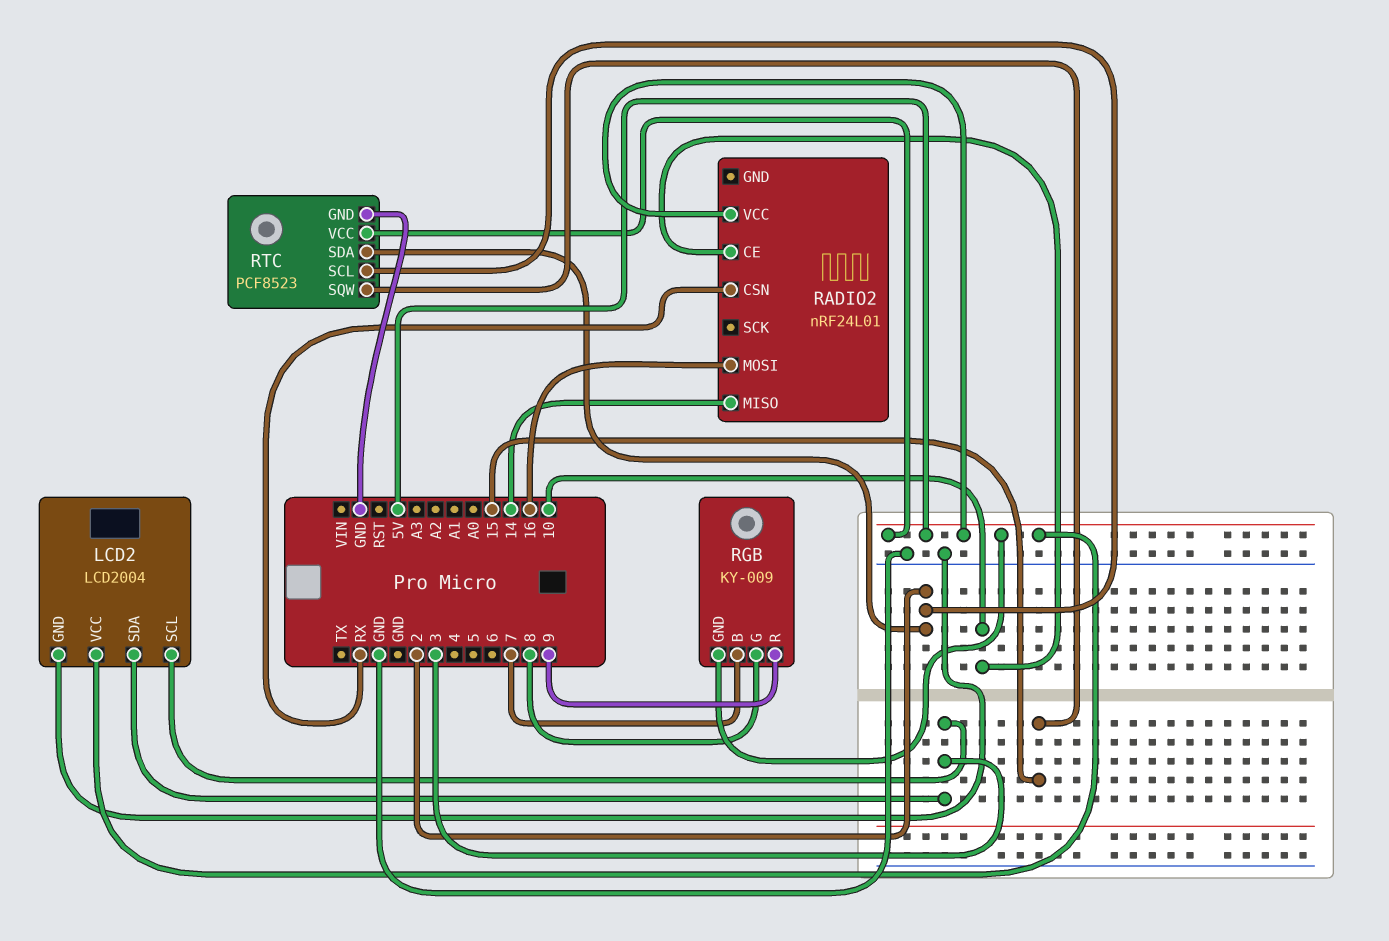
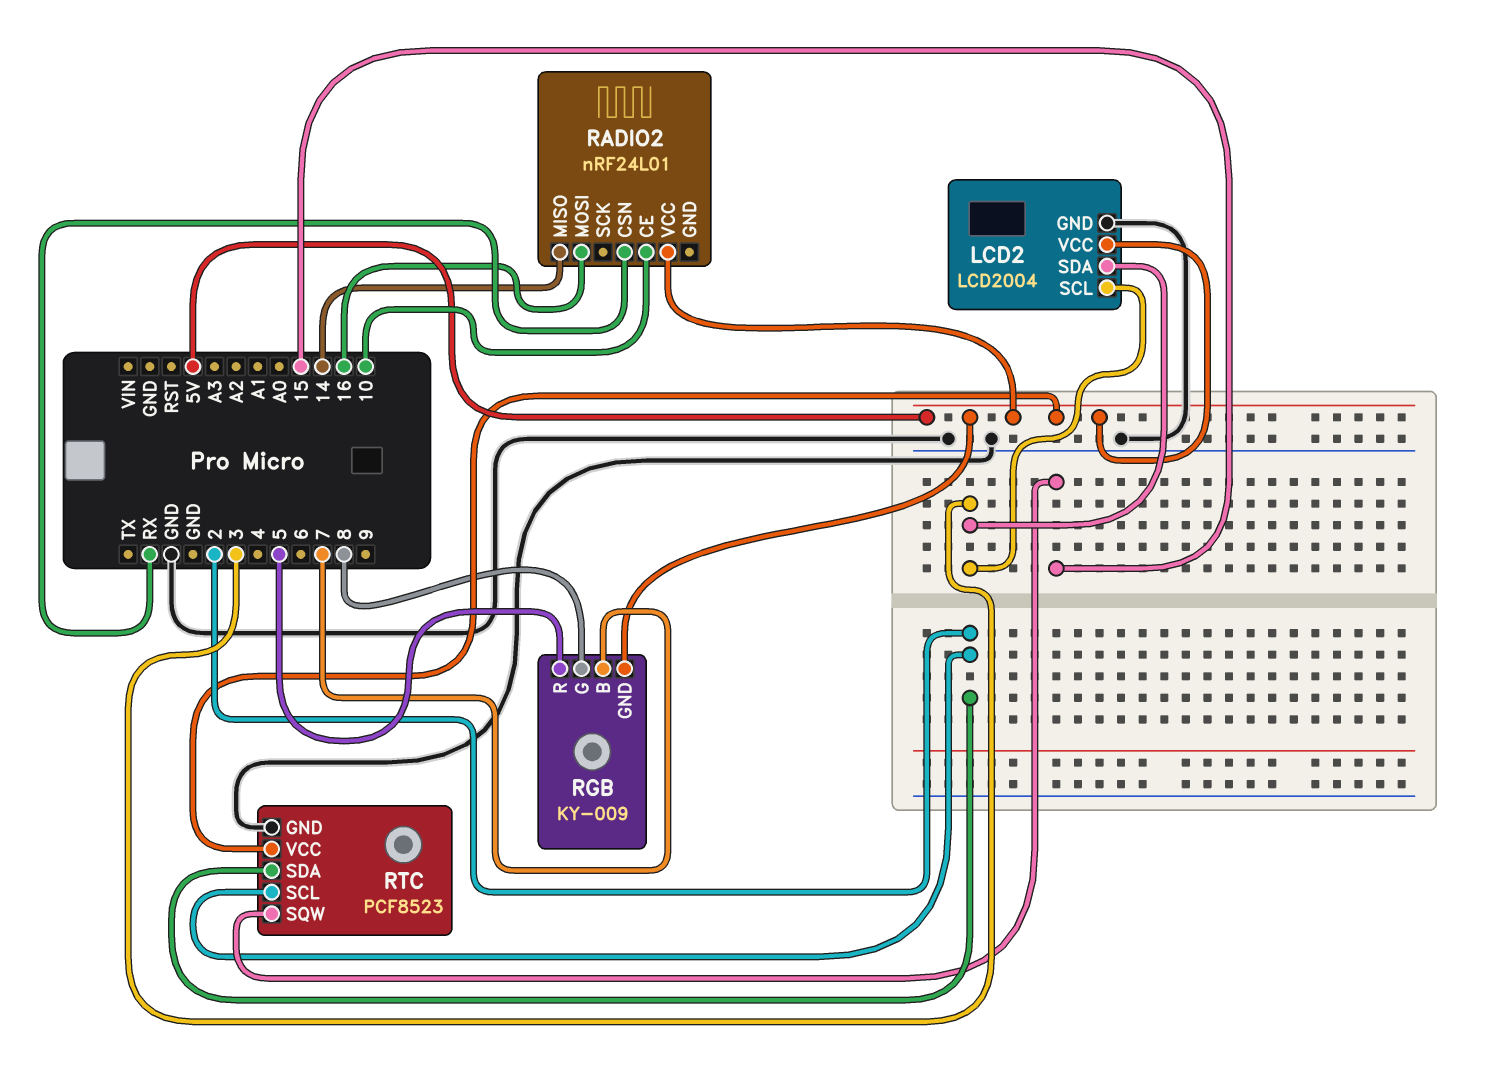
RGB pin R: 9 -> 5

